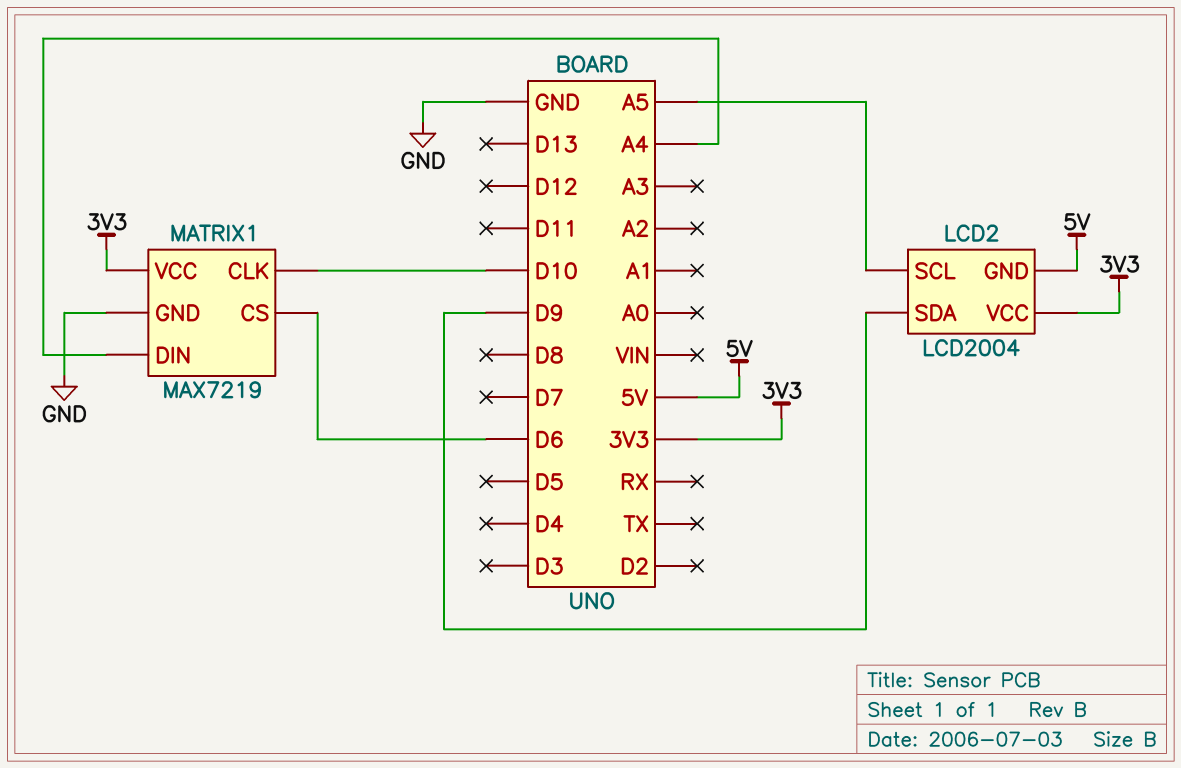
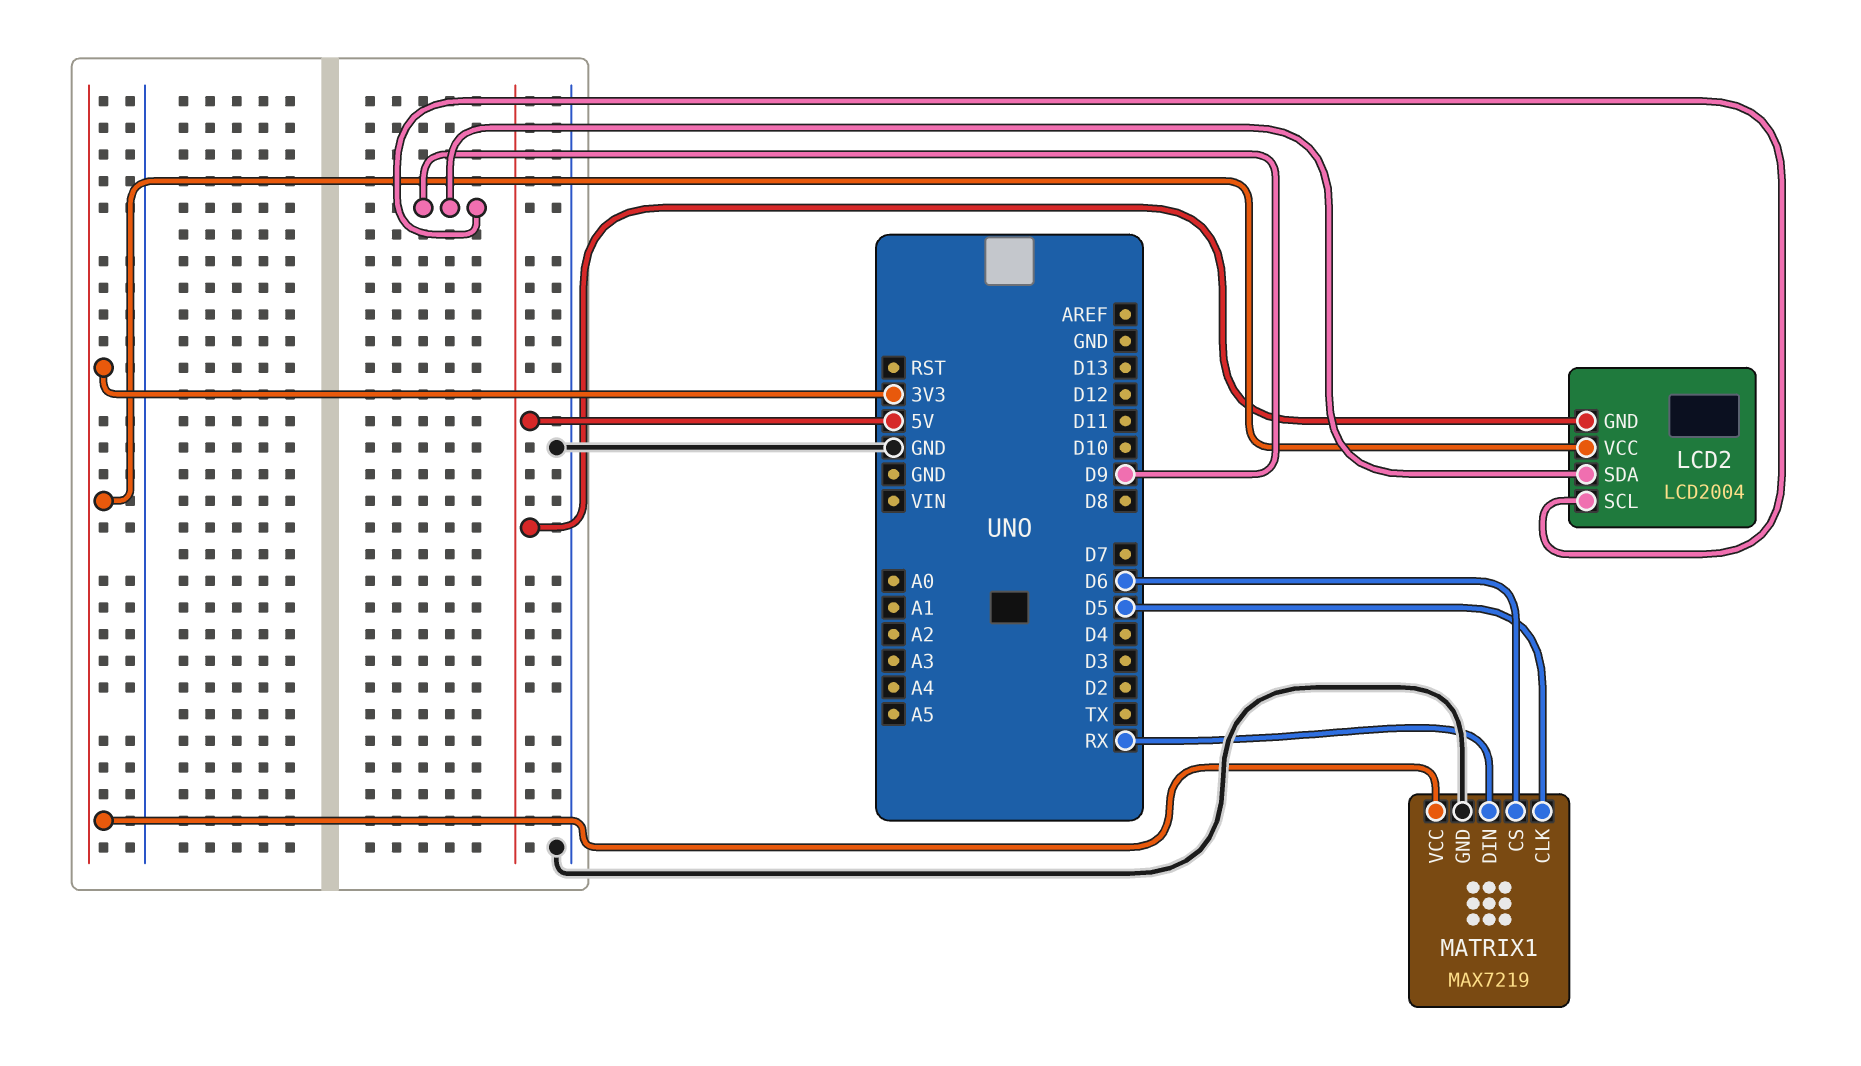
LCD2 pin SCL: A5 -> D9
MATRIX1 pin CLK: D10 -> D5
MATRIX1 pin DIN: A4 -> RX

